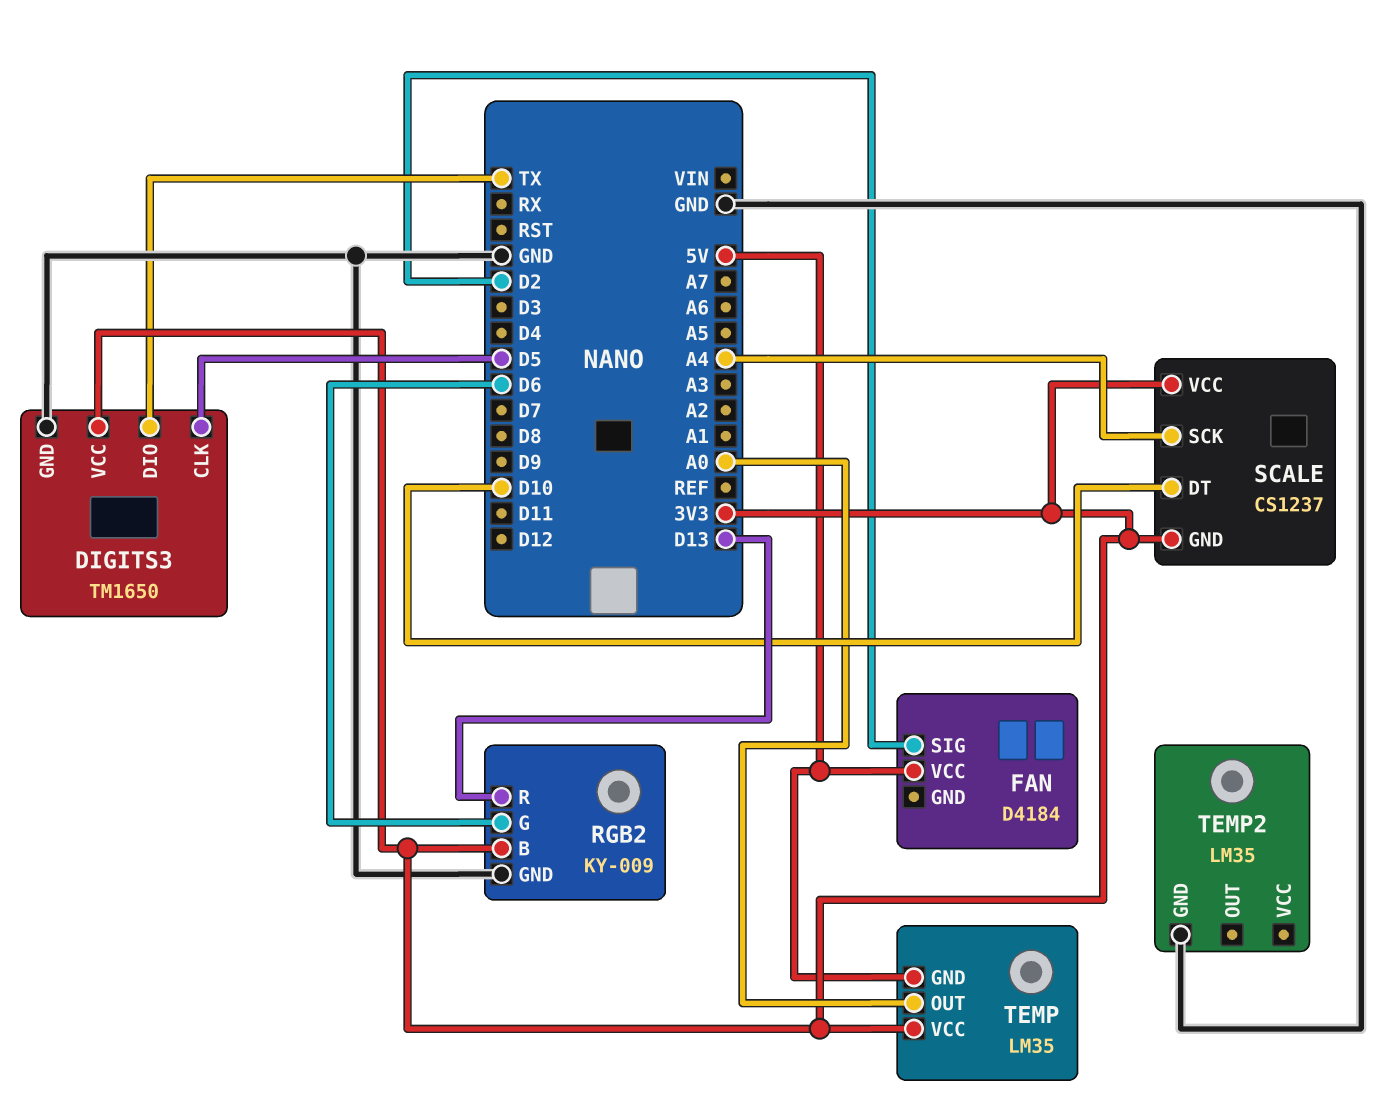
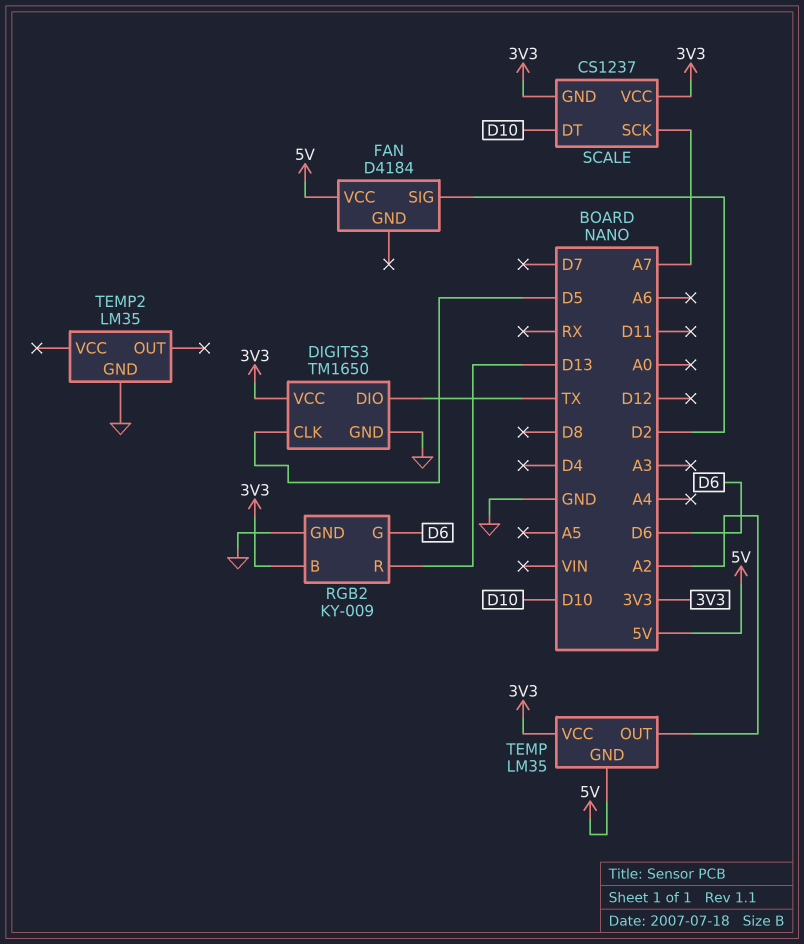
SCALE pin SCK: A4 -> A7
TEMP pin OUT: A0 -> A2

